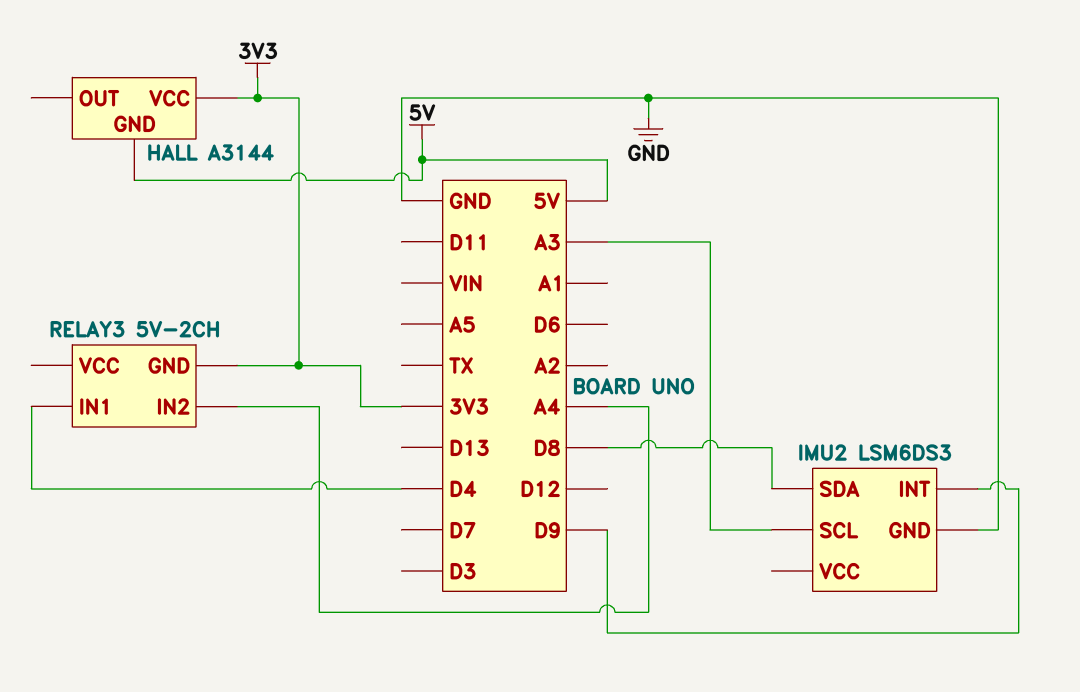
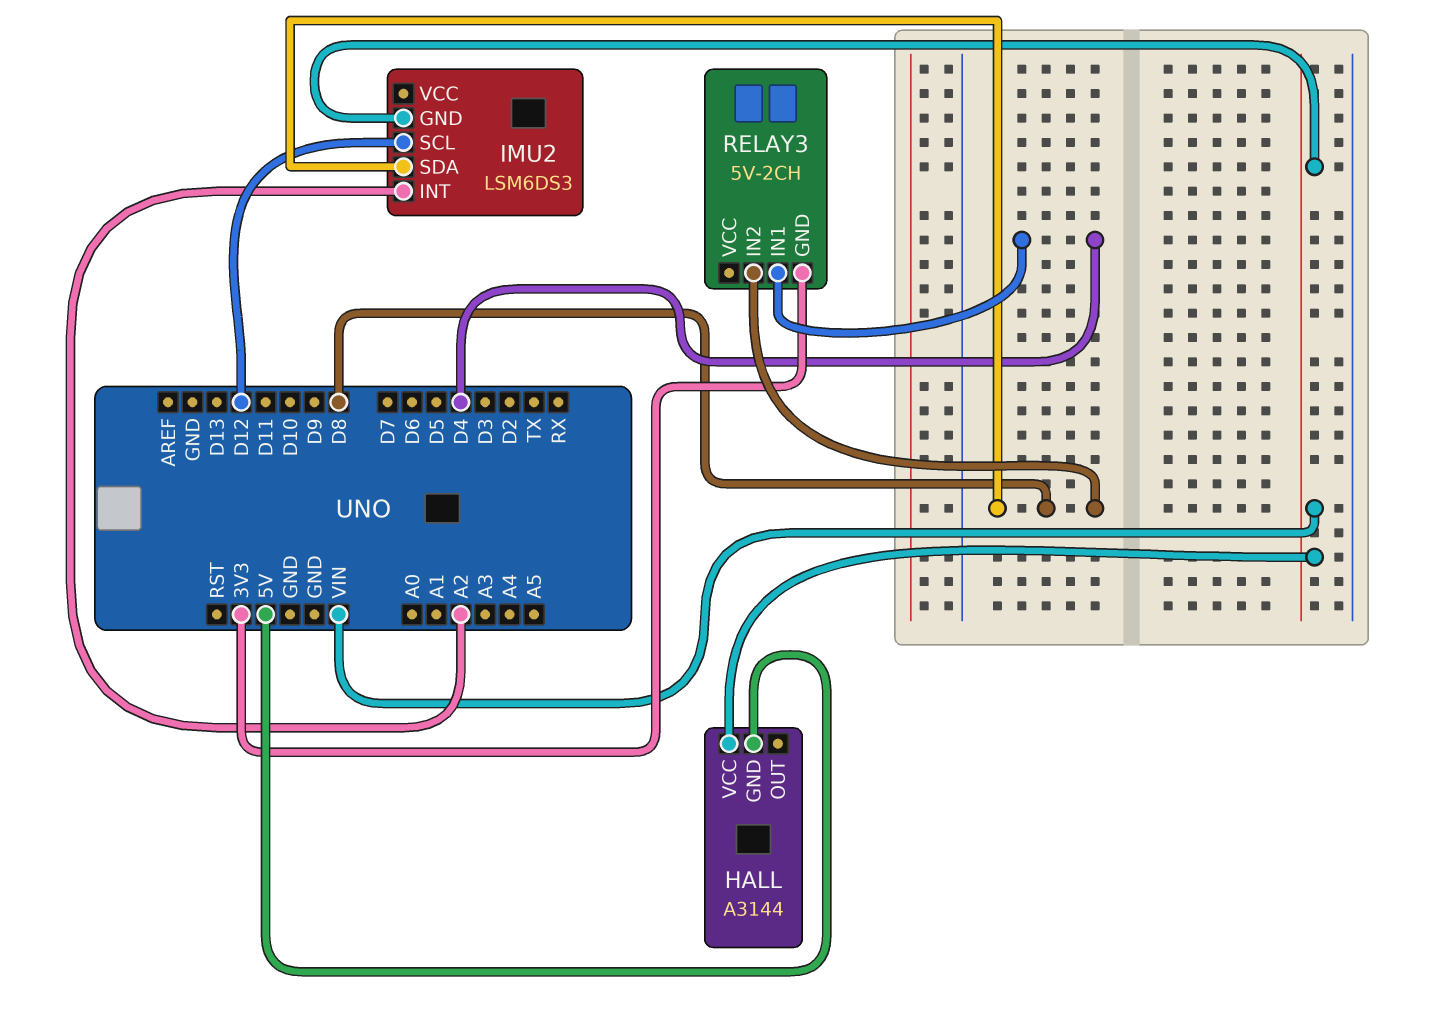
HALL pin VCC: 3V3 -> VIN
IMU2 pin GND: GND -> VIN
IMU2 pin INT: D9 -> A2
IMU2 pin SCL: A3 -> D12
RELAY3 pin IN2: A4 -> D8

